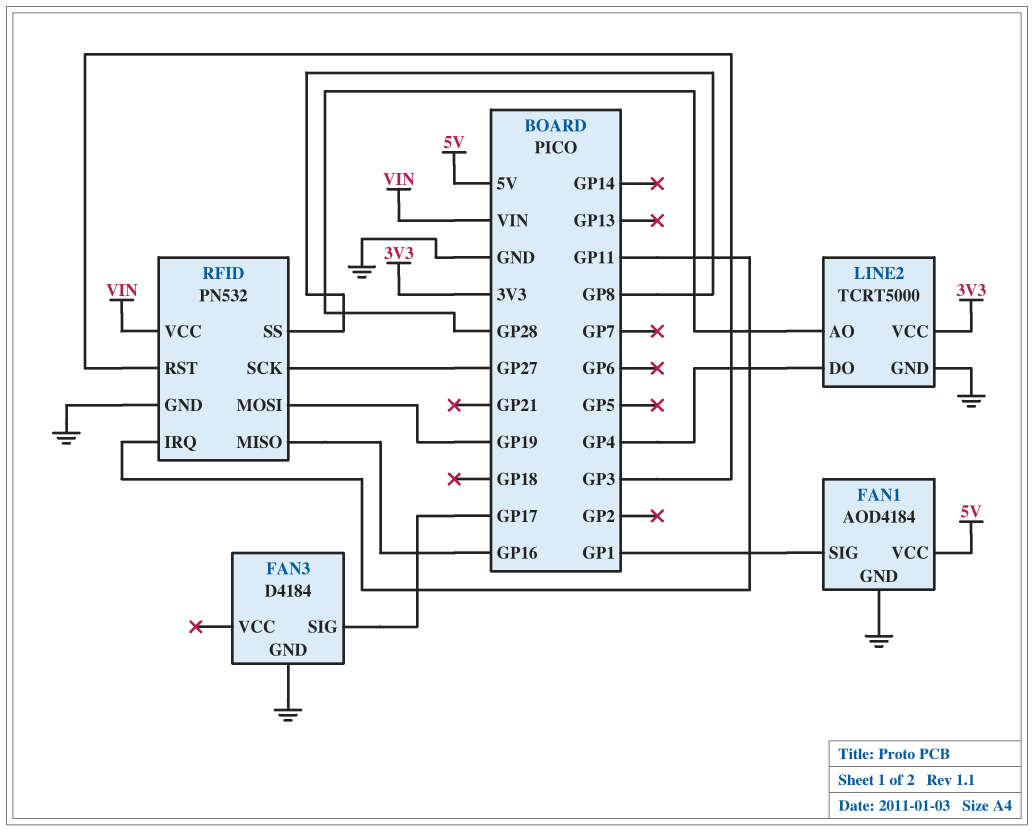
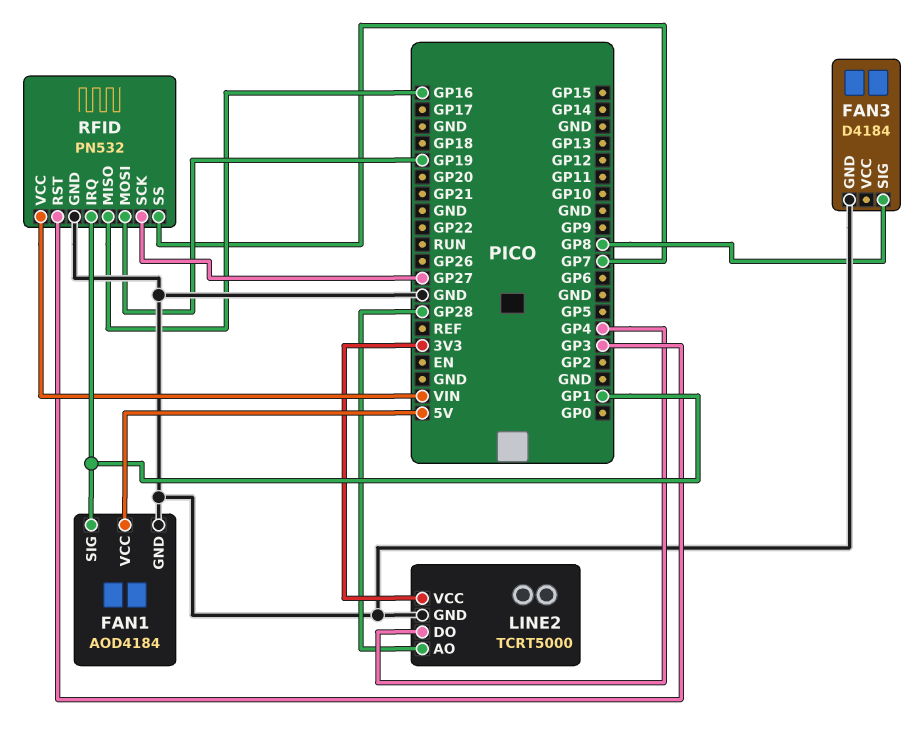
FAN3 pin SIG: GP17 -> GP8
RFID pin IRQ: GP11 -> GP1
RFID pin SS: GP8 -> GP7

